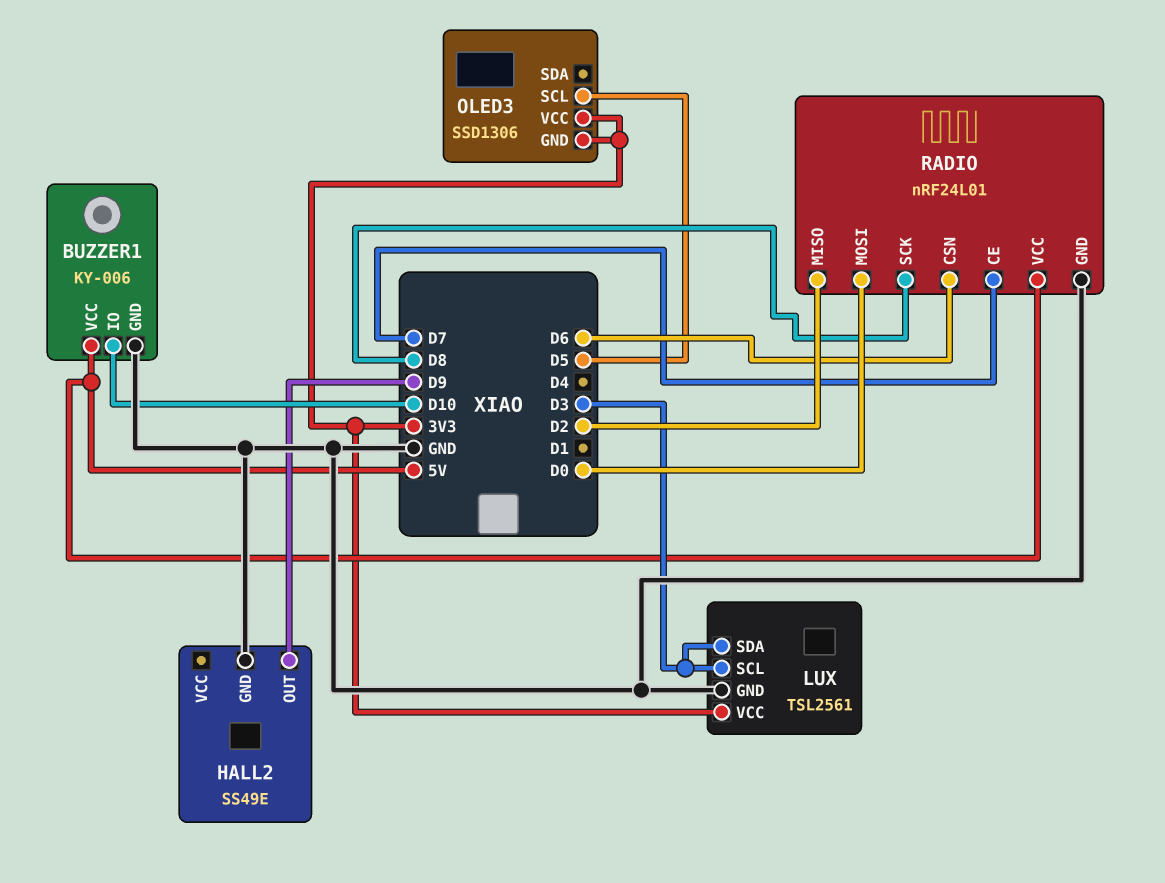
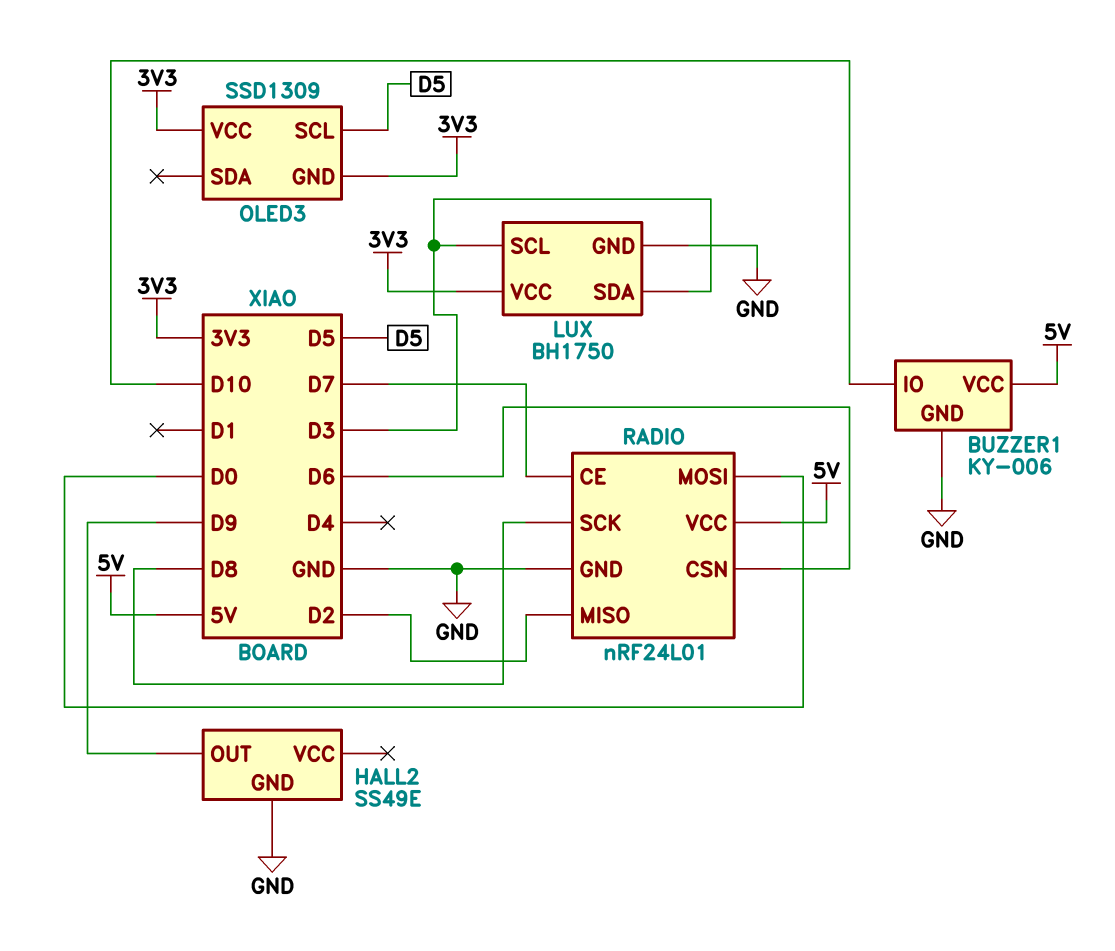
LUX: TSL2561 -> BH1750
OLED3: SSD1306 -> SSD1309

